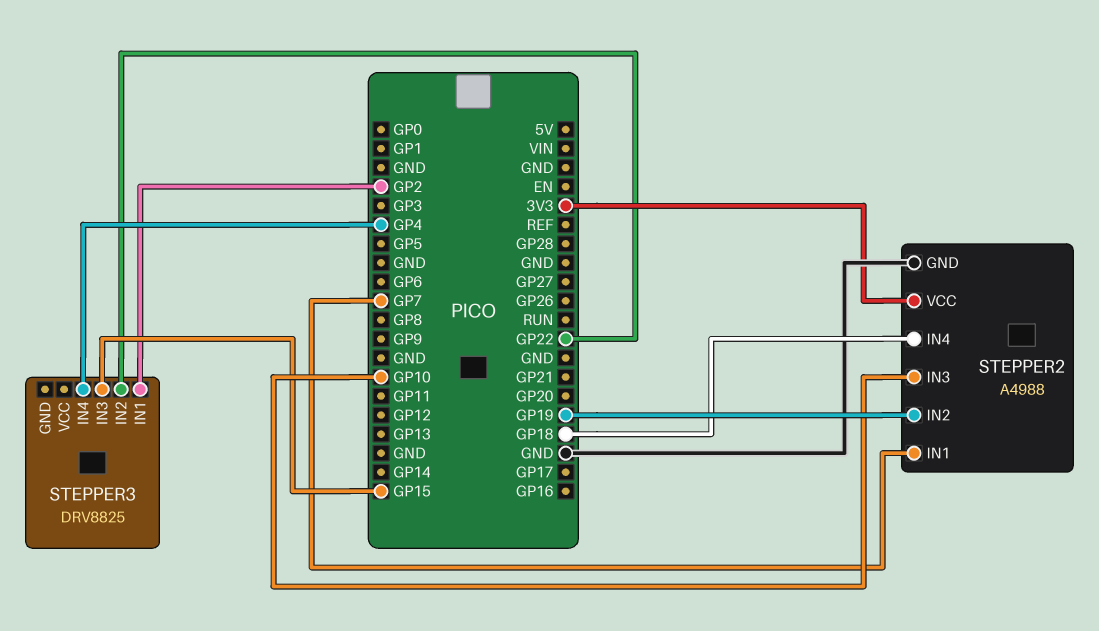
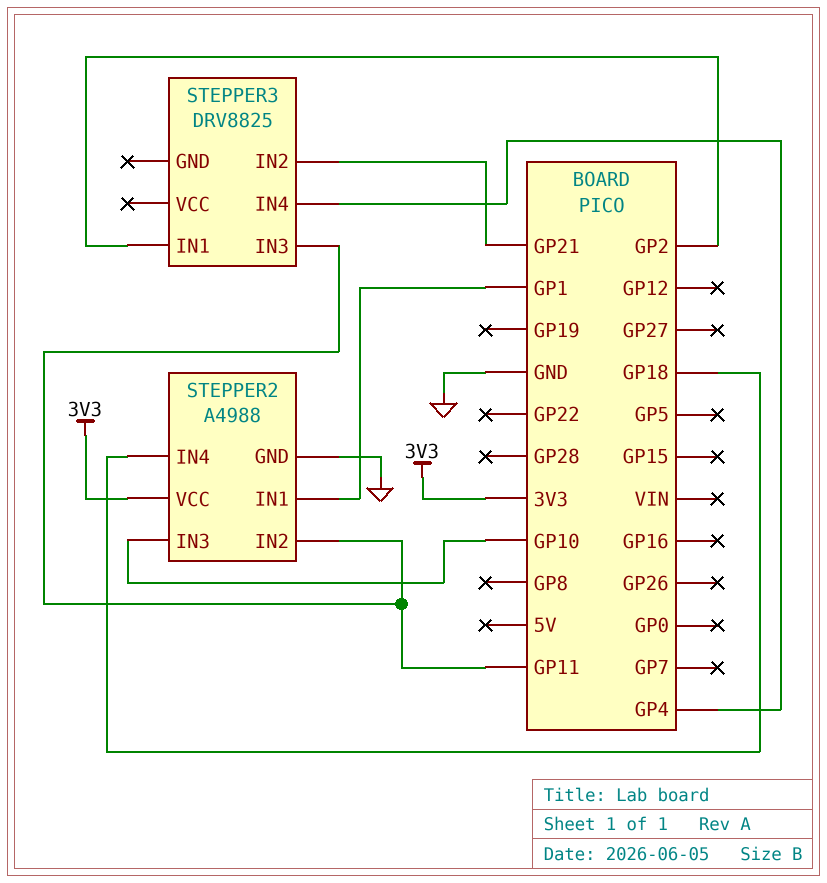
STEPPER2 pin IN1: GP7 -> GP1
STEPPER2 pin IN2: GP19 -> GP11
STEPPER3 pin IN2: GP22 -> GP21
STEPPER3 pin IN3: GP15 -> GP11

